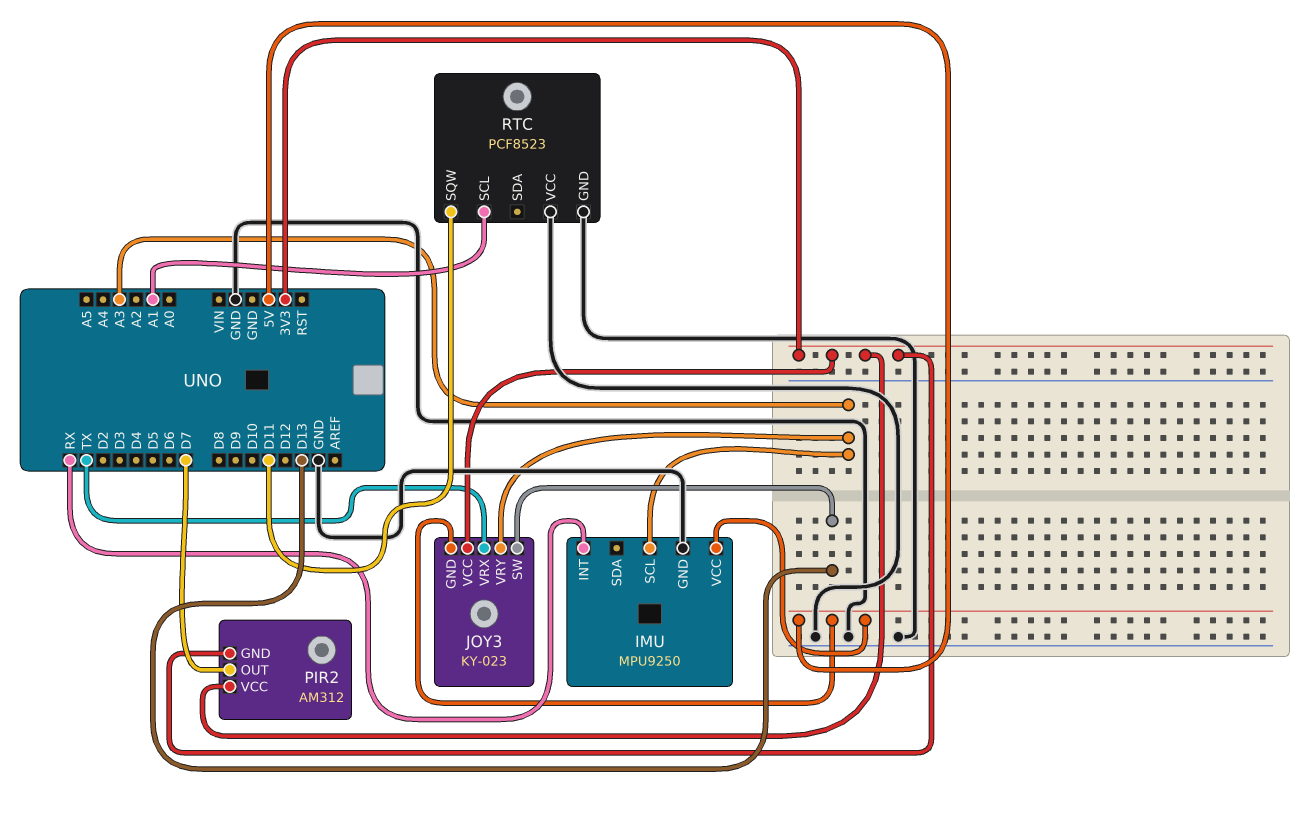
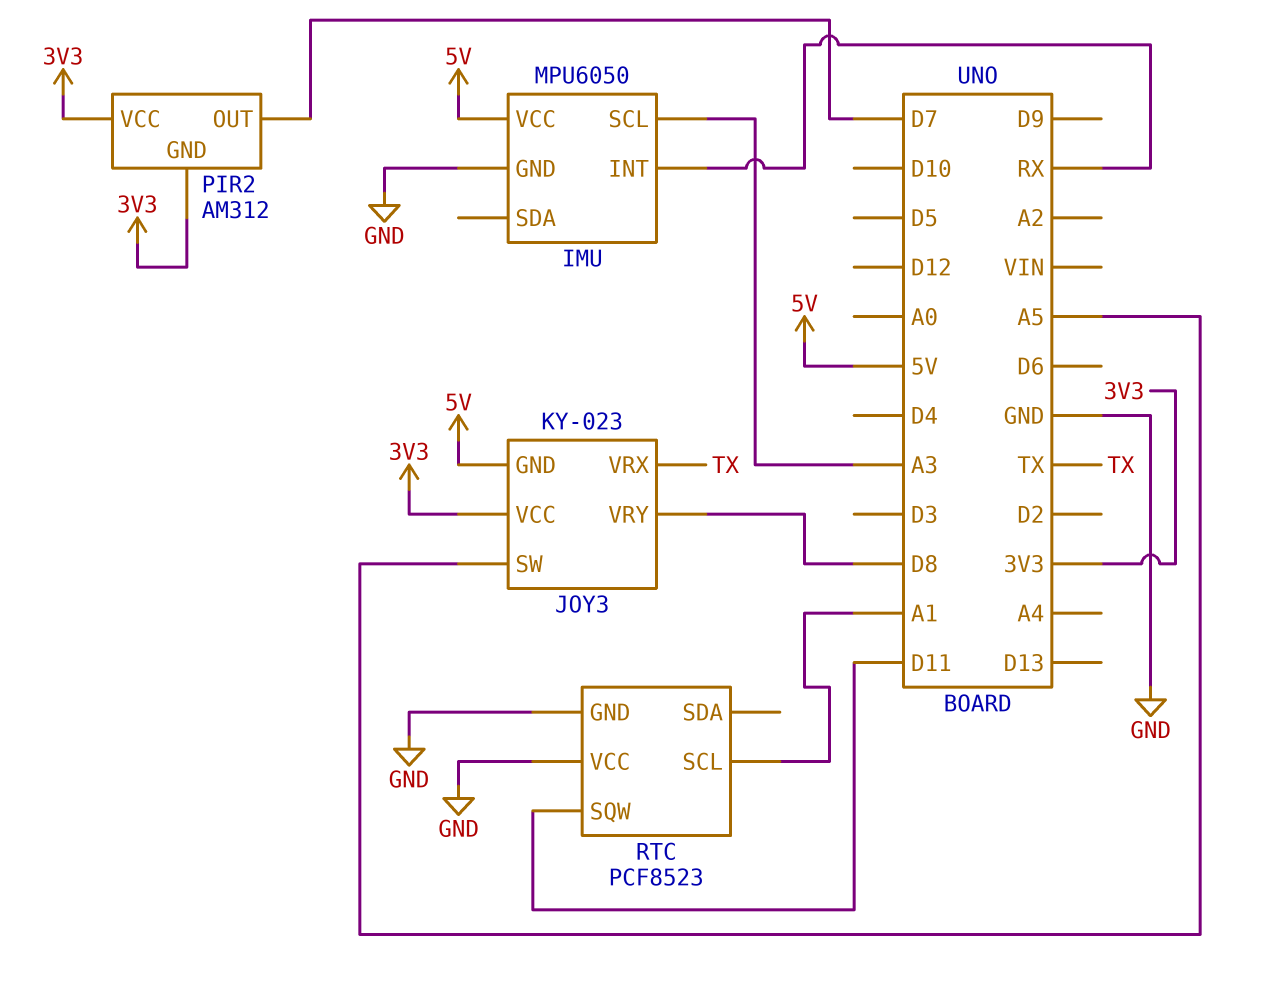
IMU: MPU9250 -> MPU6050
JOY3 pin SW: D13 -> A5
JOY3 pin VRY: A3 -> D8

